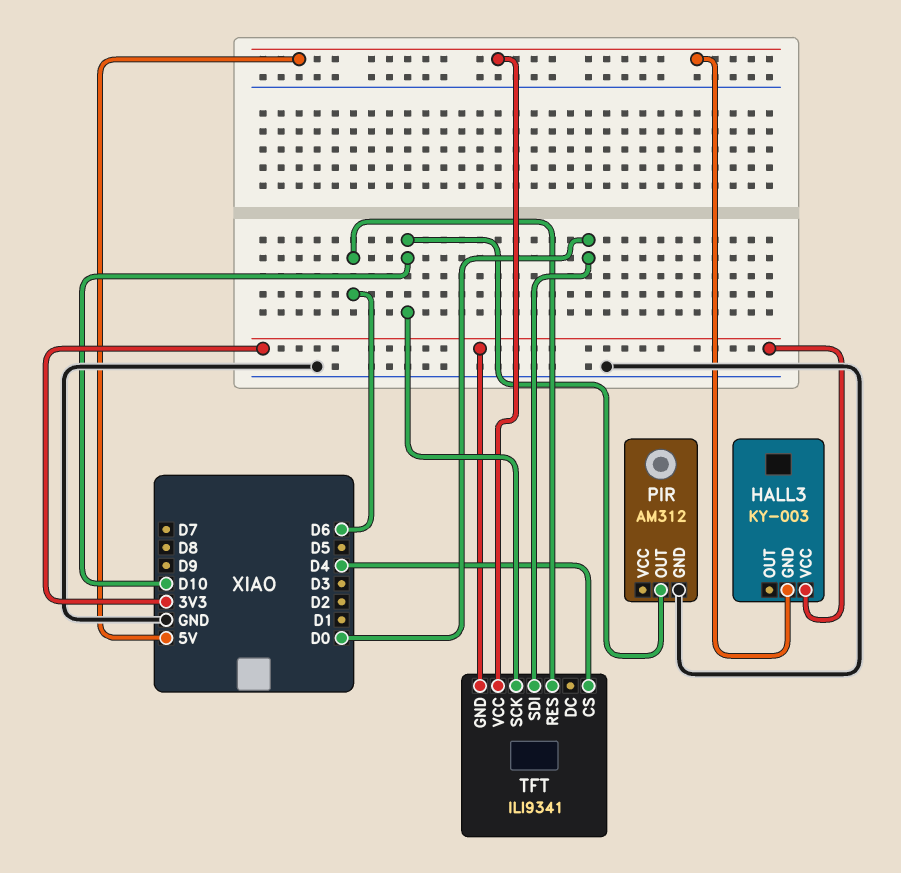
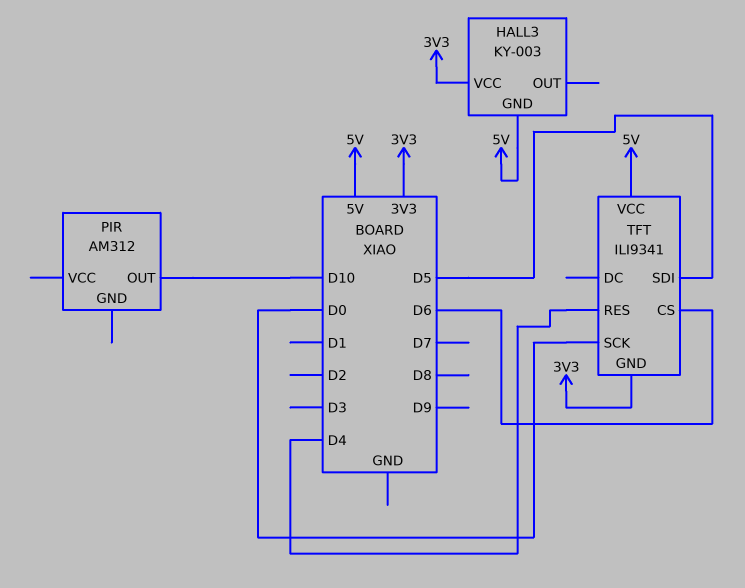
PIR pin GND: GND -> none
TFT pin CS: D4 -> D6
TFT pin RES: D6 -> D4
TFT pin SCK: D10 -> D0
TFT pin SDI: D0 -> D5

